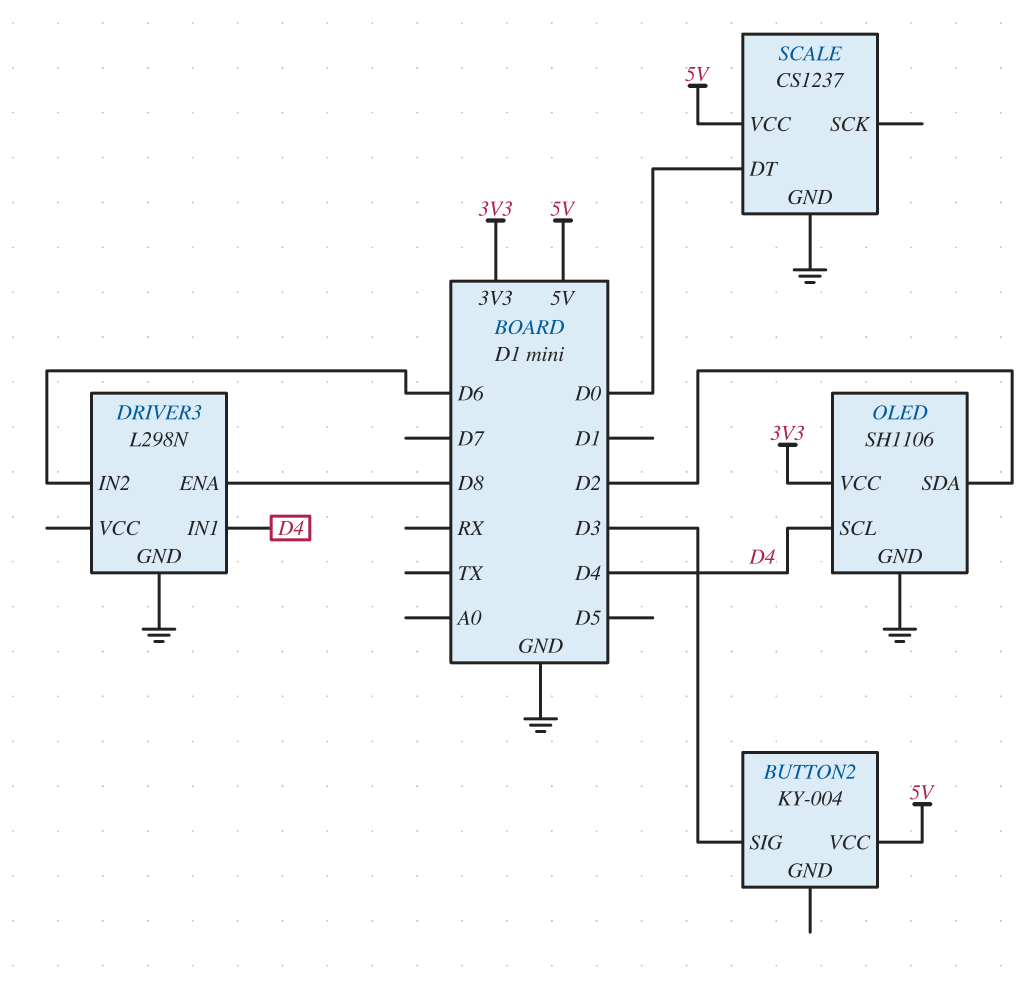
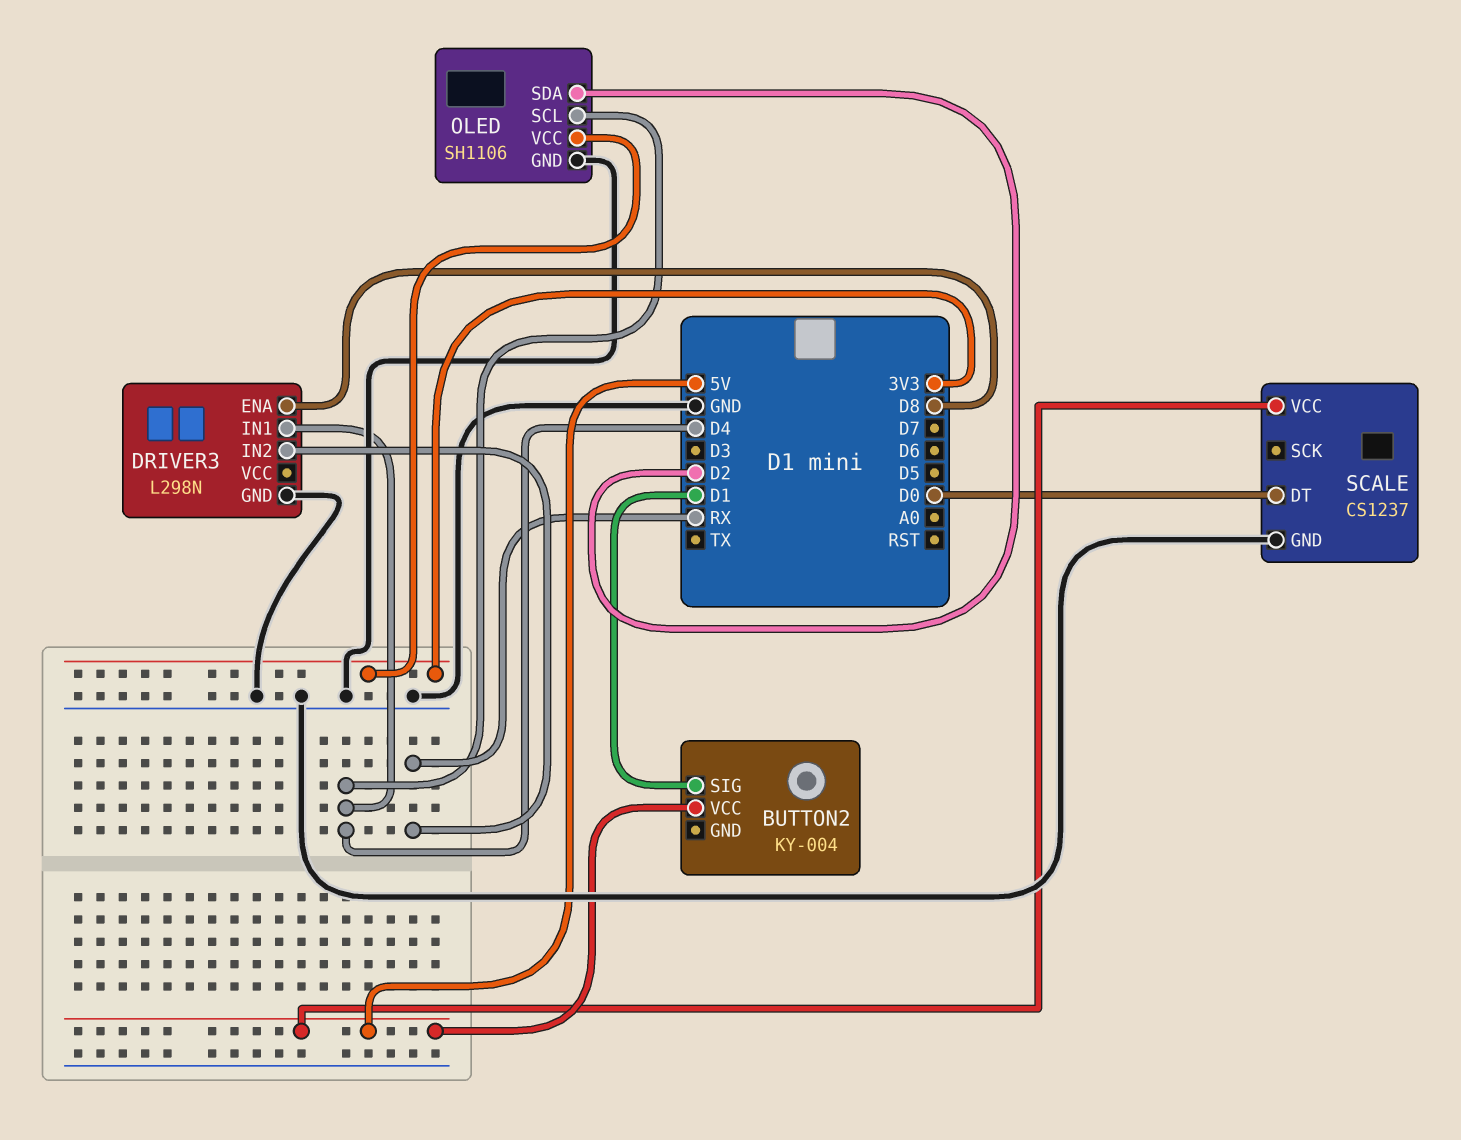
BUTTON2 pin SIG: D3 -> D1
DRIVER3 pin IN2: D6 -> RX

